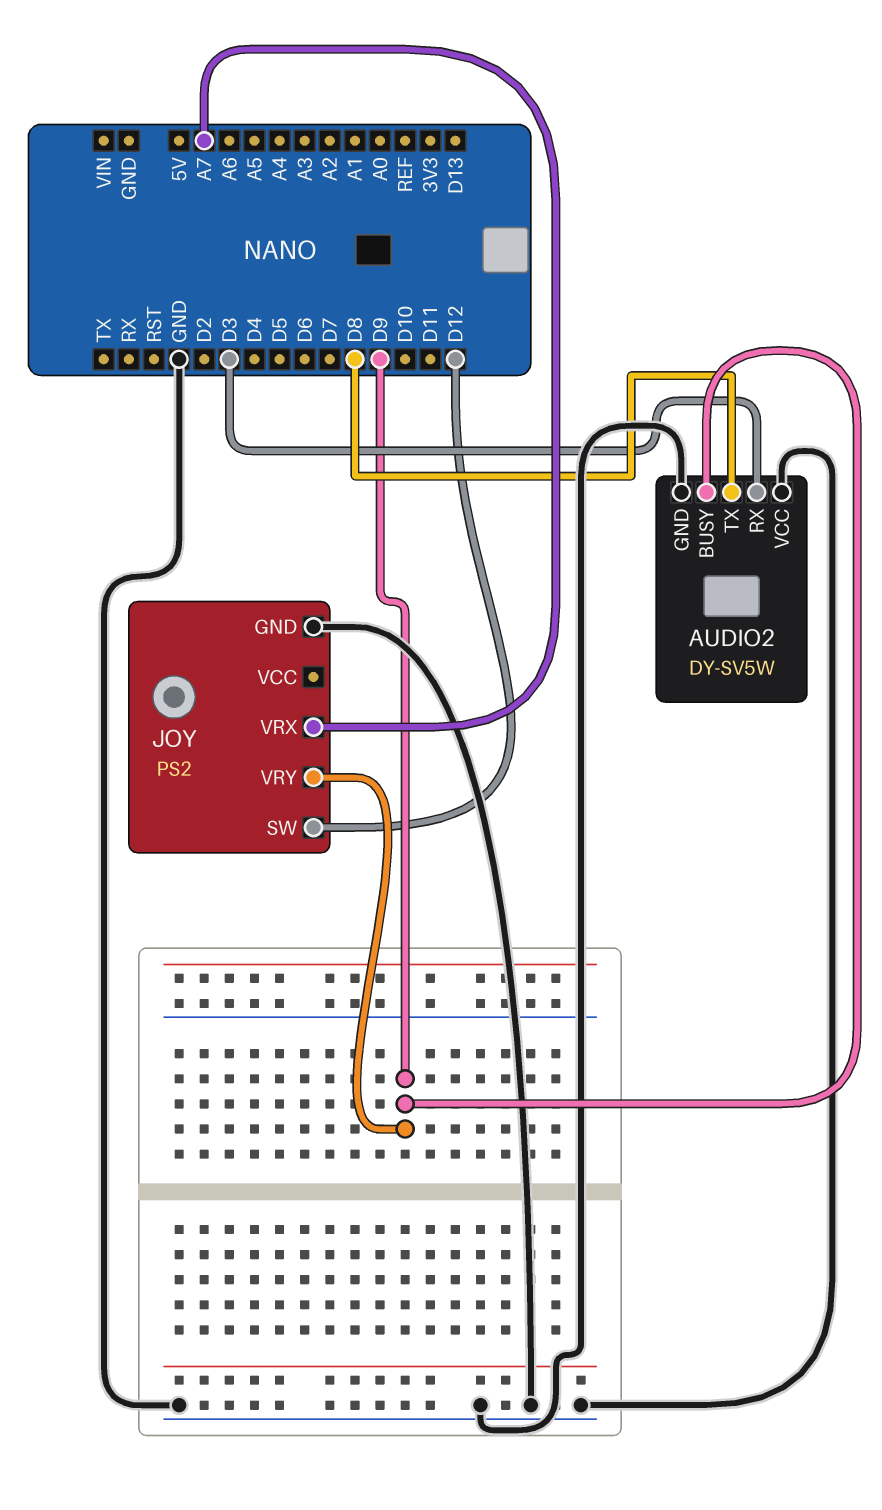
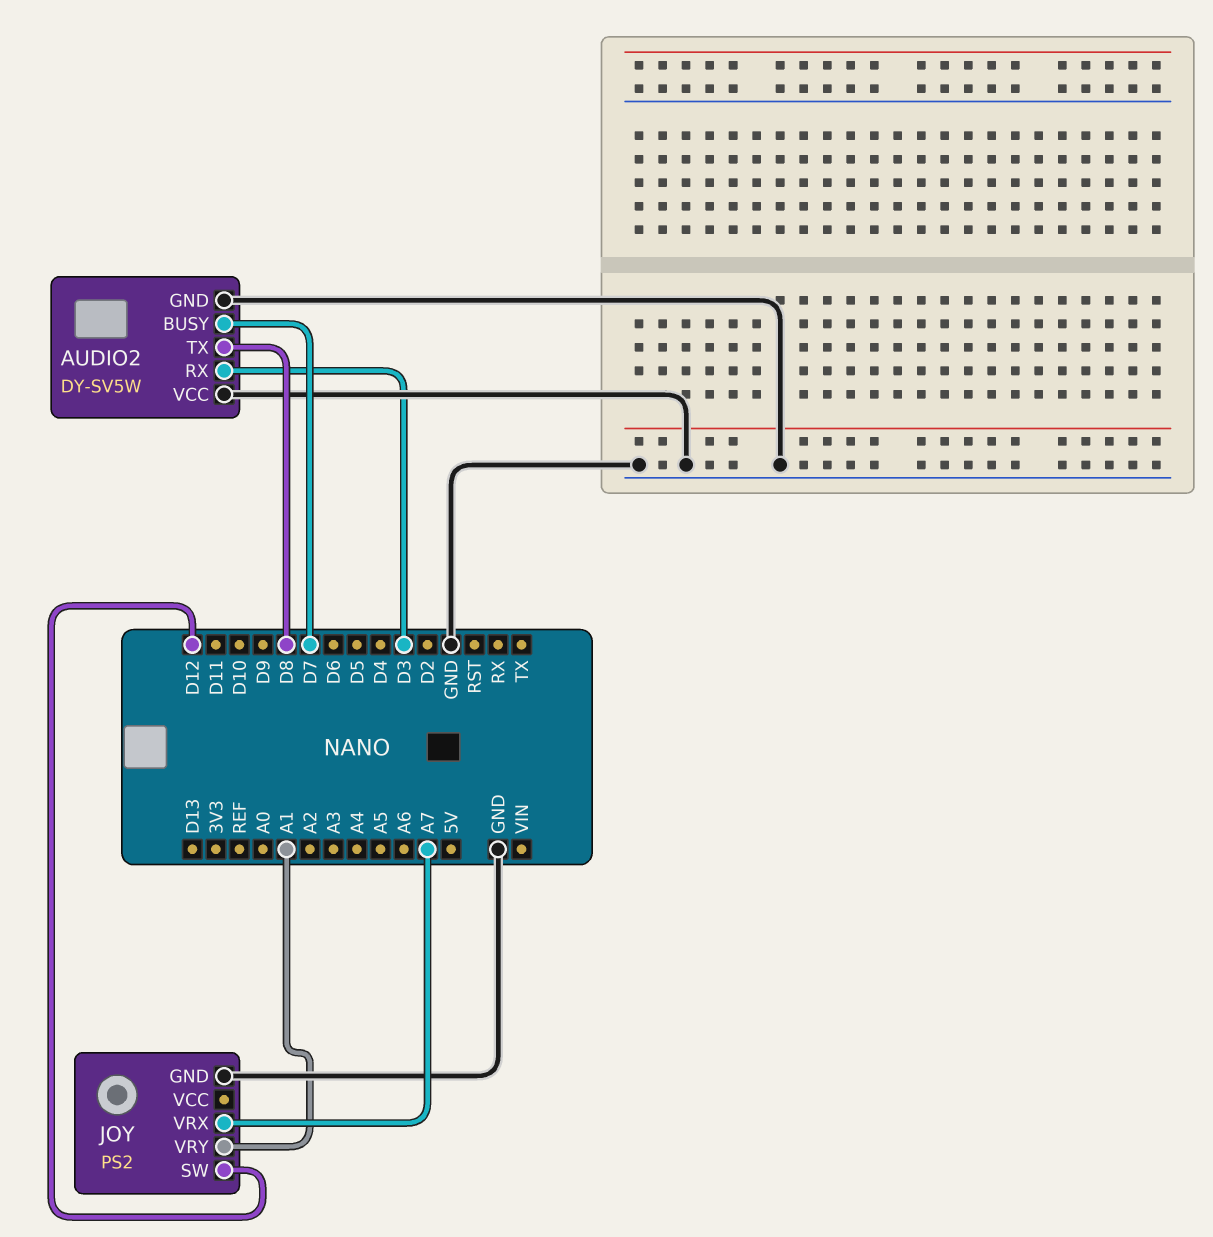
AUDIO2 pin BUSY: D9 -> D7
JOY pin VRY: D9 -> A1

